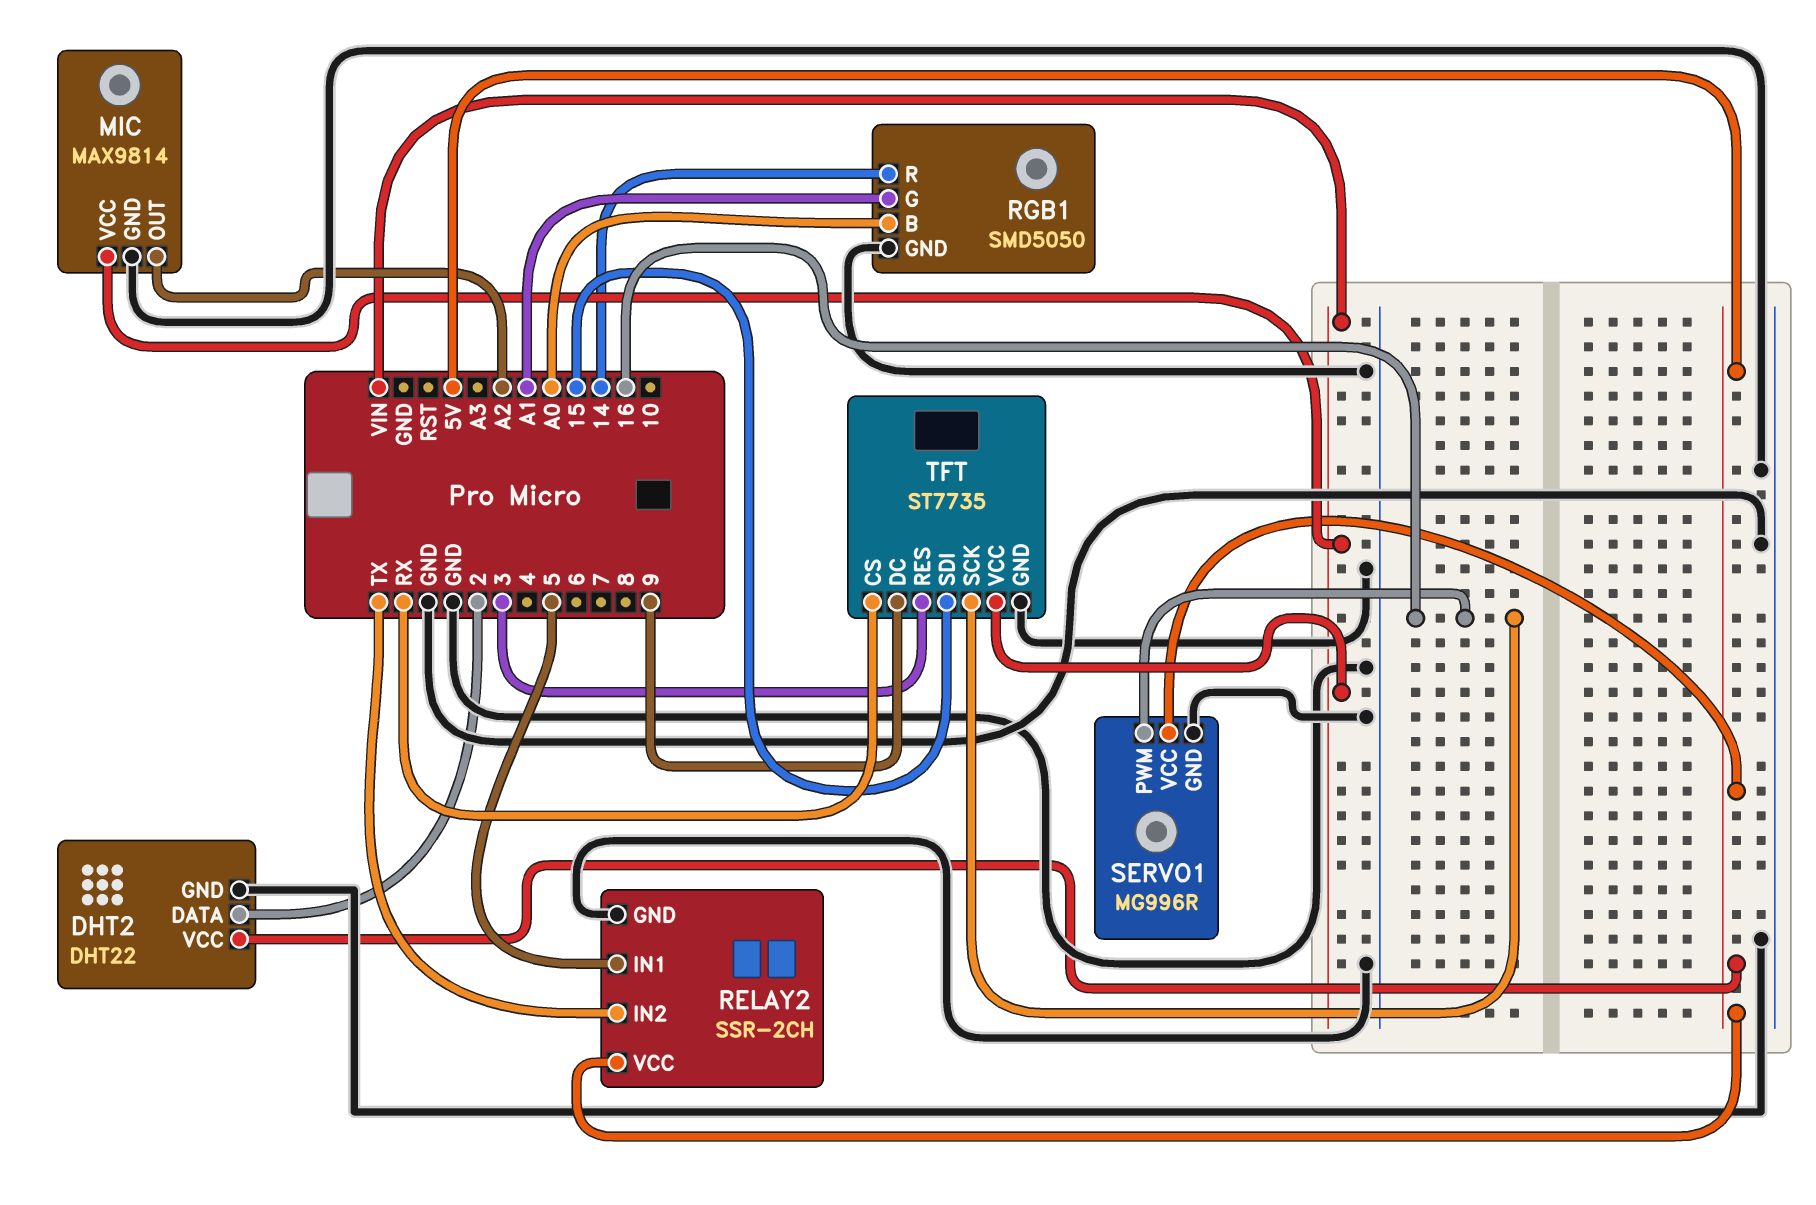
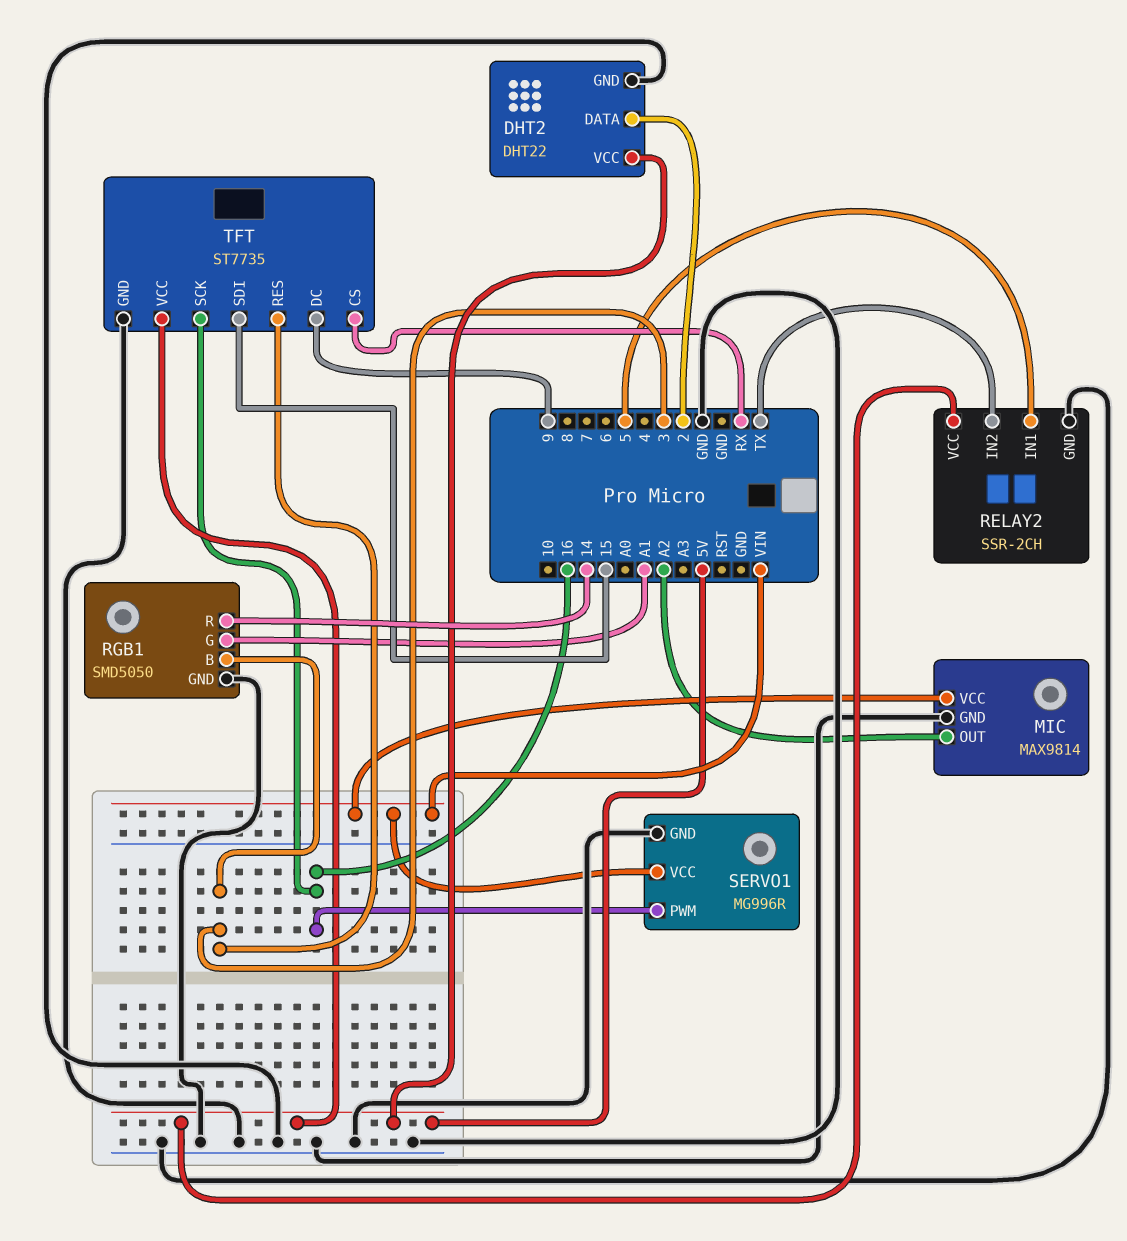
RGB1 pin B: A0 -> 3
SERVO1 pin VCC: 5V -> VIN
TFT pin VCC: VIN -> 5V

